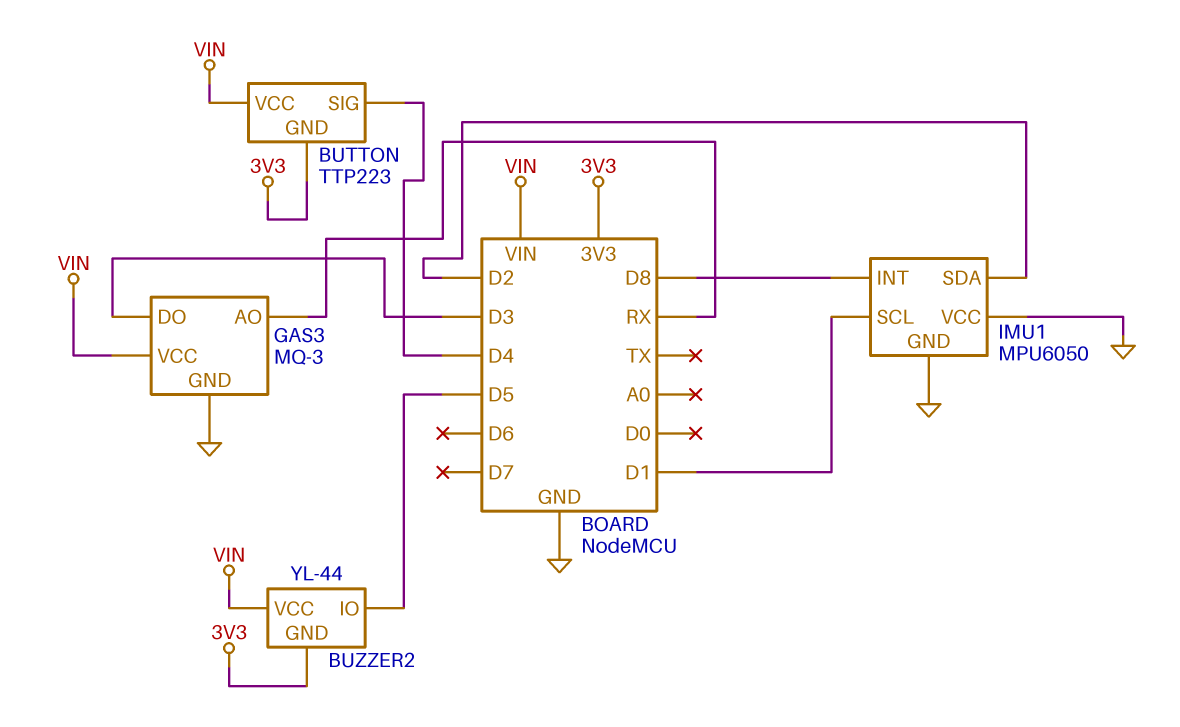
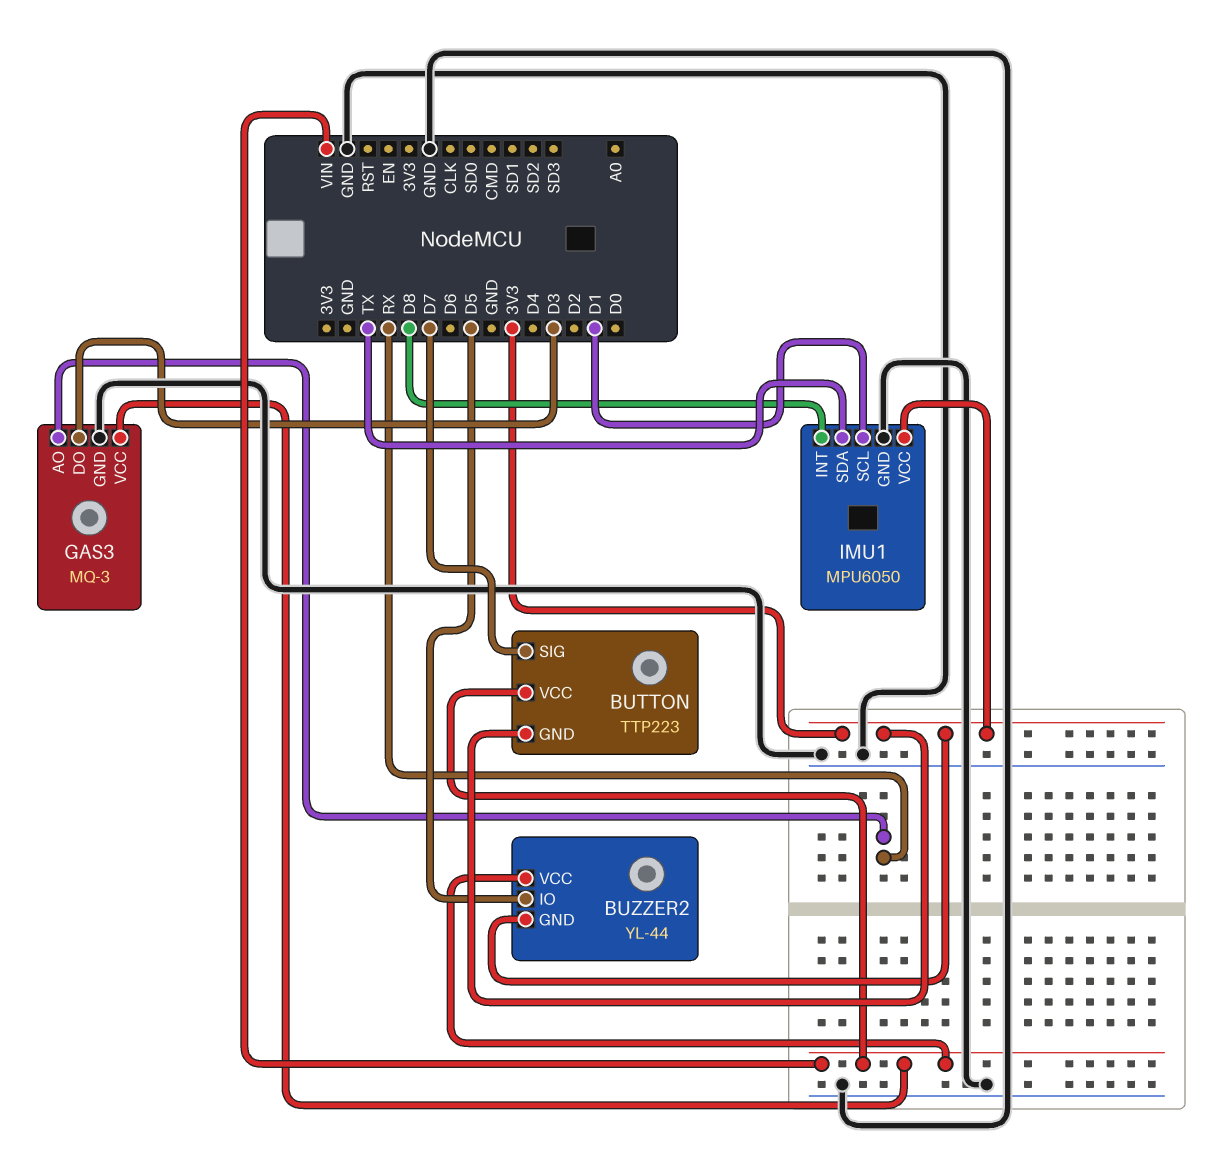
BUTTON pin SIG: D4 -> D7
IMU1 pin SDA: D2 -> TX
IMU1 pin VCC: GND -> 3V3

